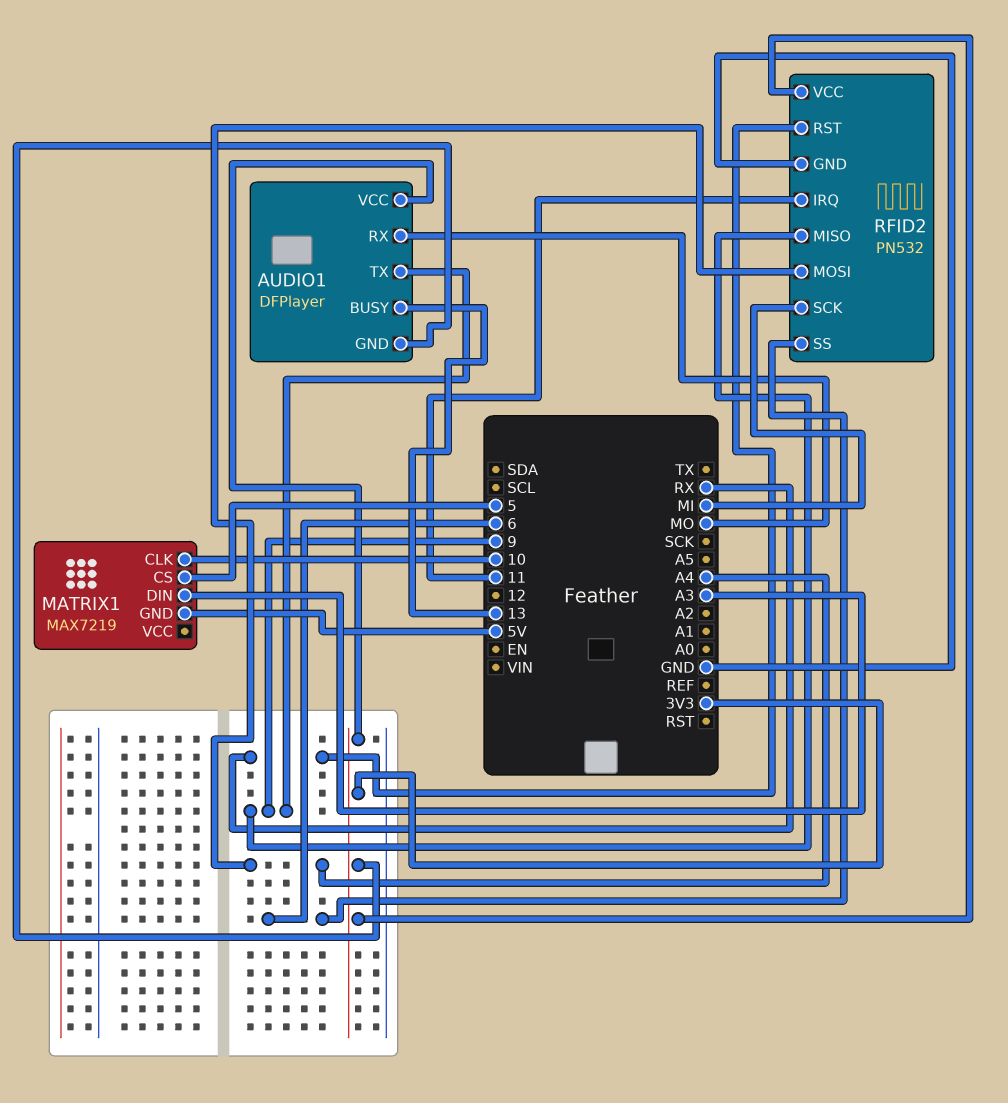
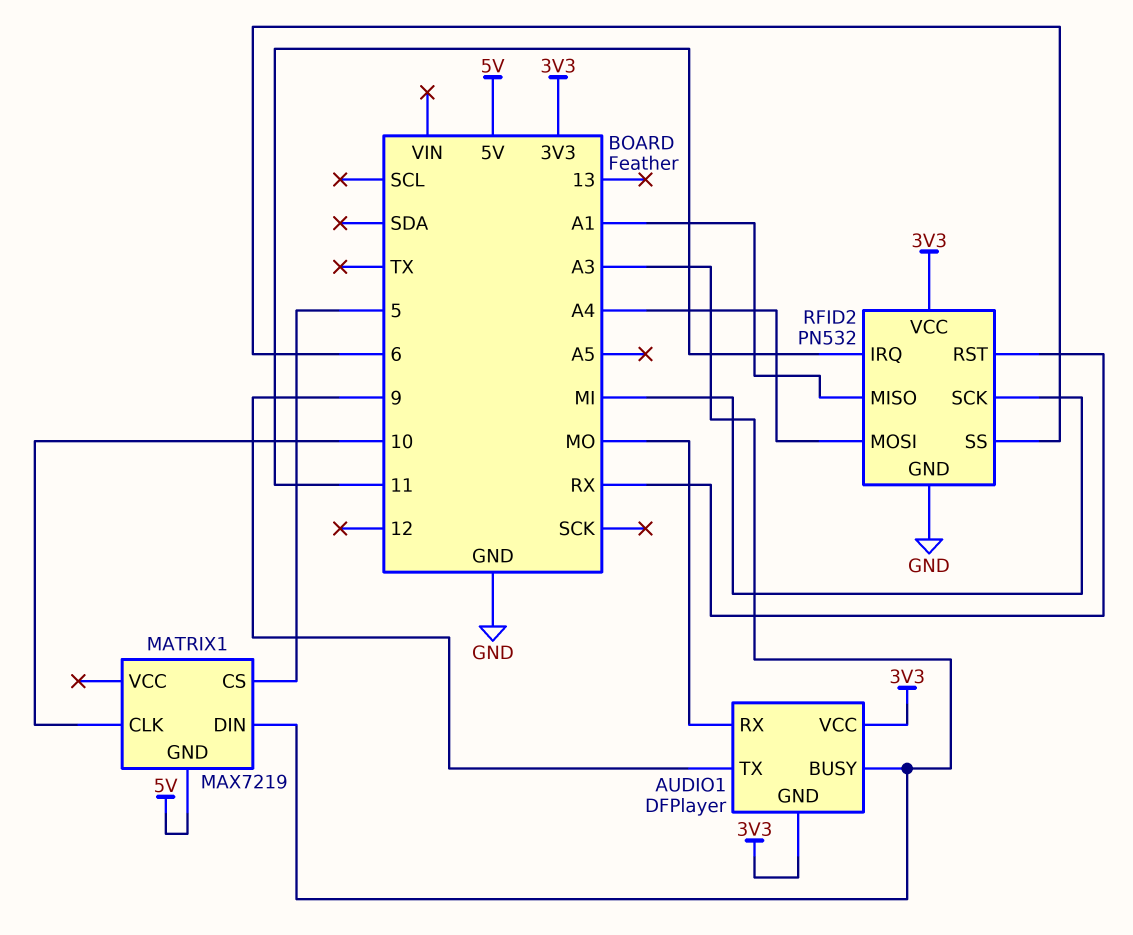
AUDIO1 pin BUSY: 13 -> A3
RFID2 pin MISO: 9 -> A1

